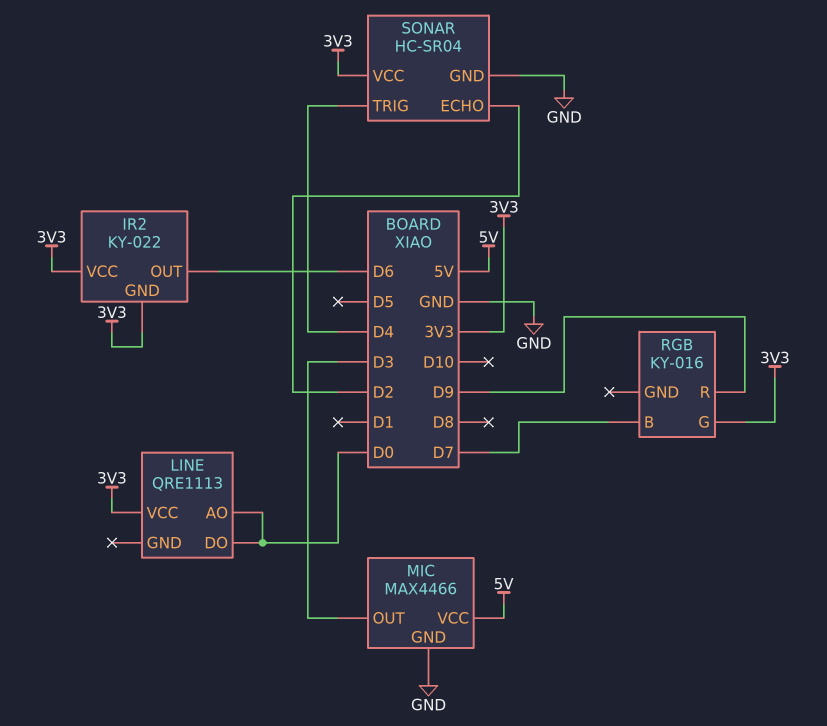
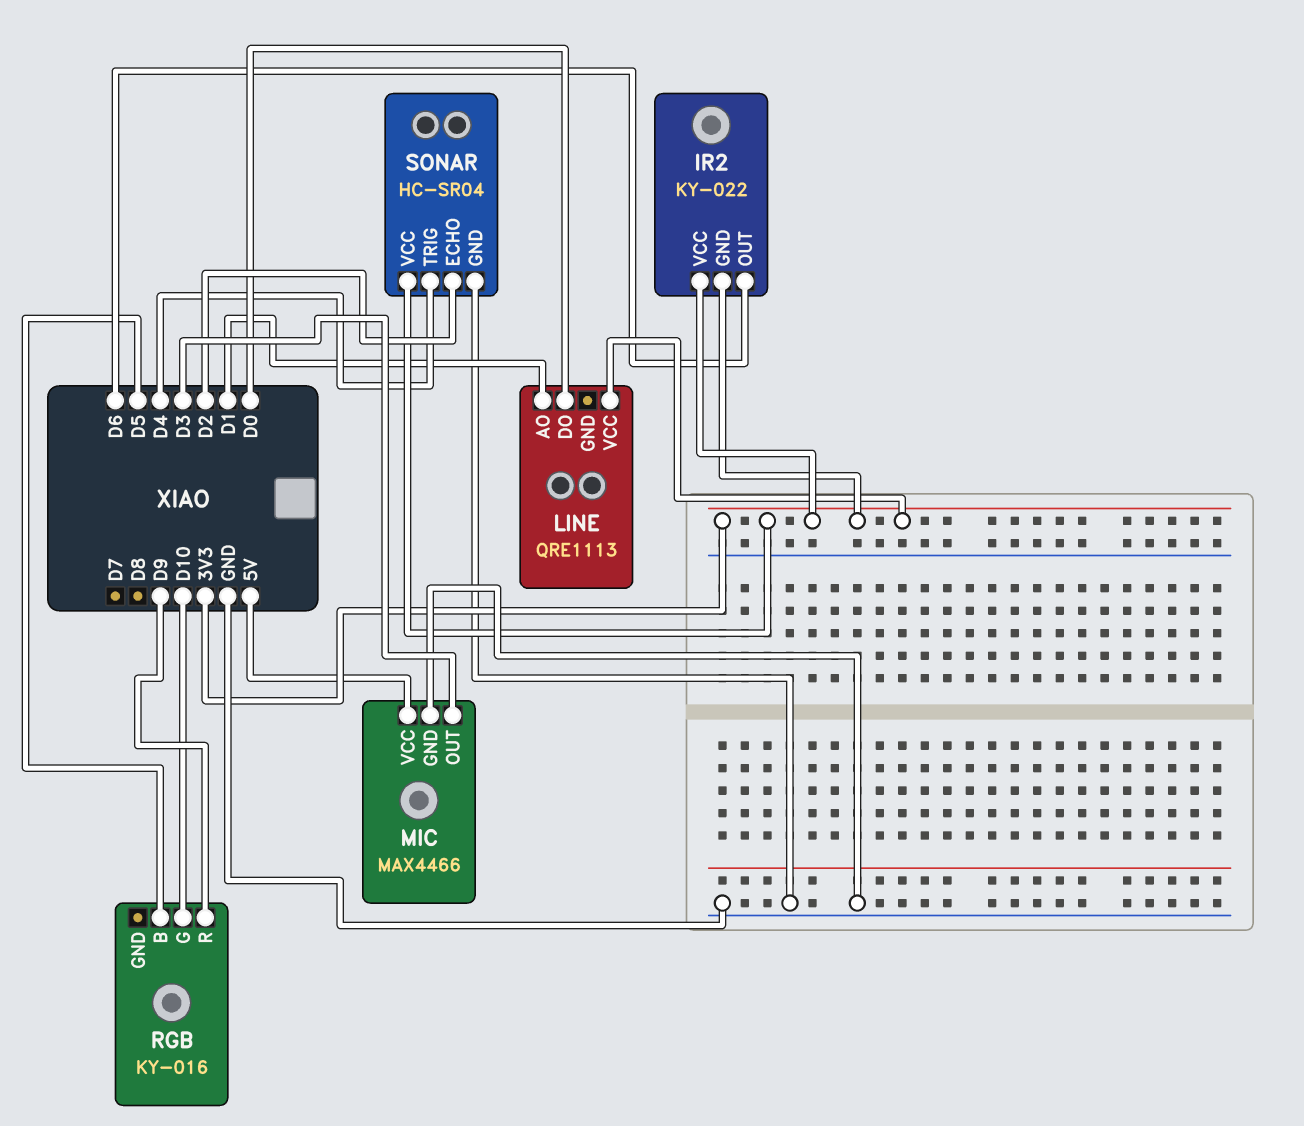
LINE pin AO: D0 -> D1
RGB pin B: D7 -> D5
RGB pin G: 3V3 -> D10

